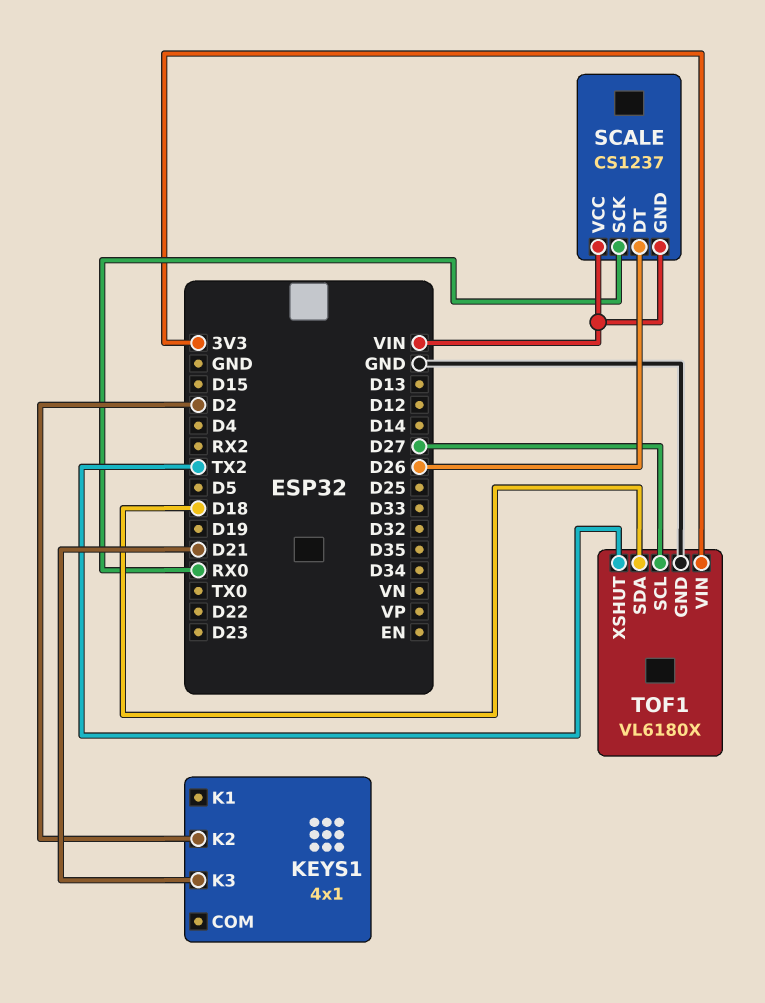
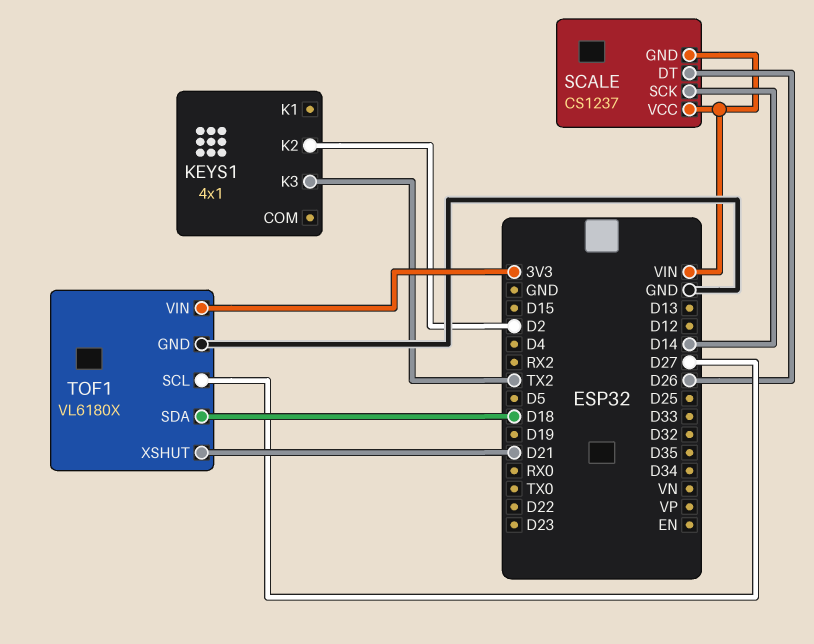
KEYS1 pin K3: D21 -> TX2
SCALE pin SCK: RX0 -> D14
TOF1 pin XSHUT: TX2 -> D21

